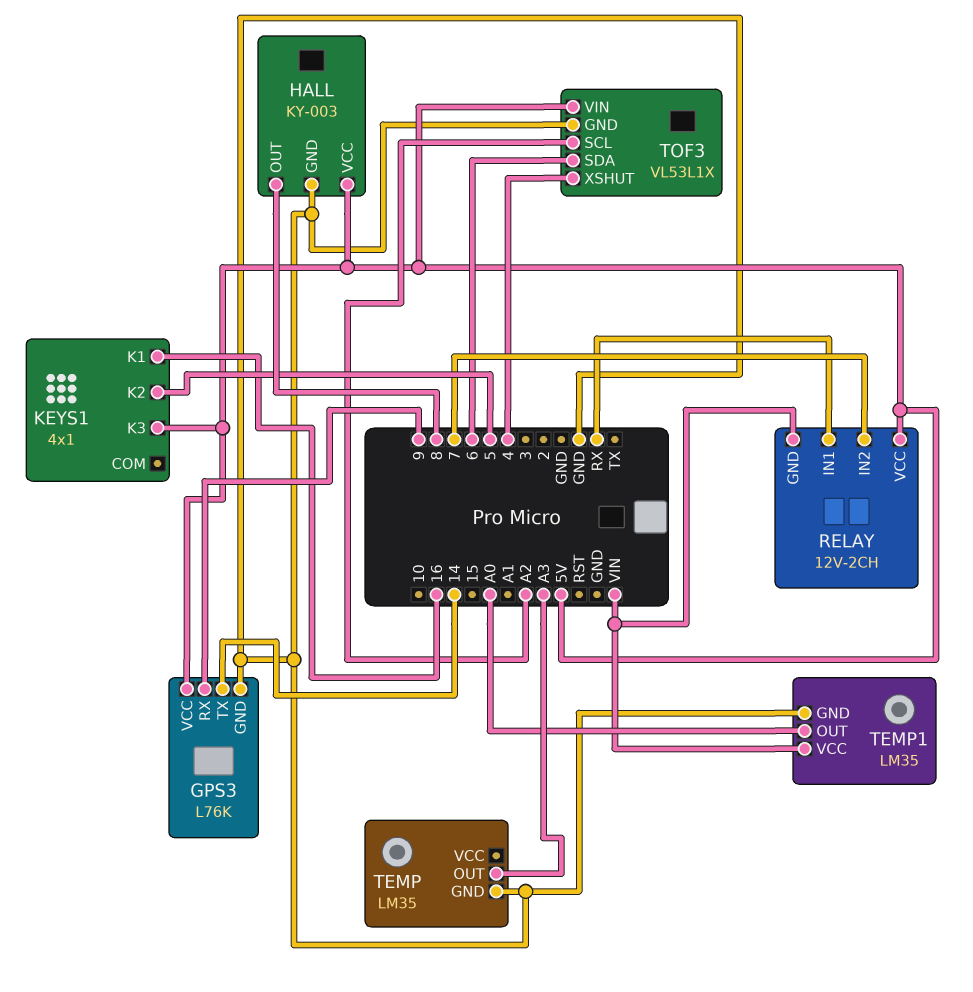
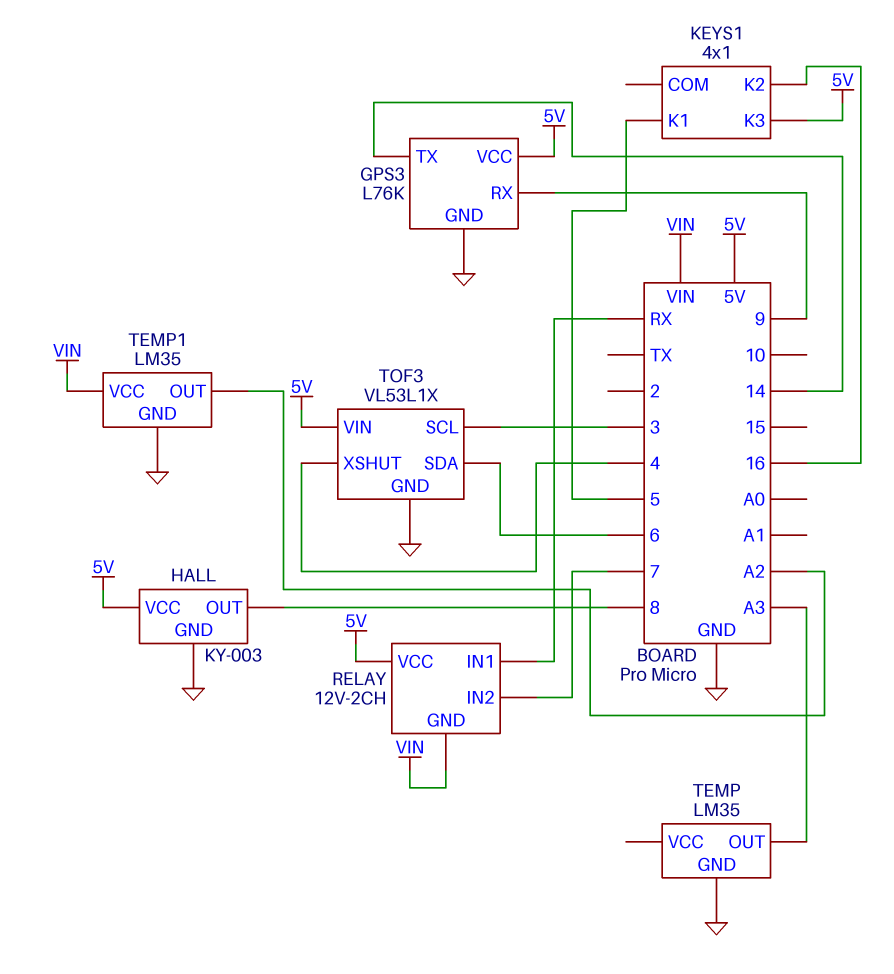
KEYS1 pin K1: 16 -> 5
KEYS1 pin K2: 5 -> 16
TEMP1 pin OUT: A0 -> A2
TOF3 pin SCL: A2 -> 3

